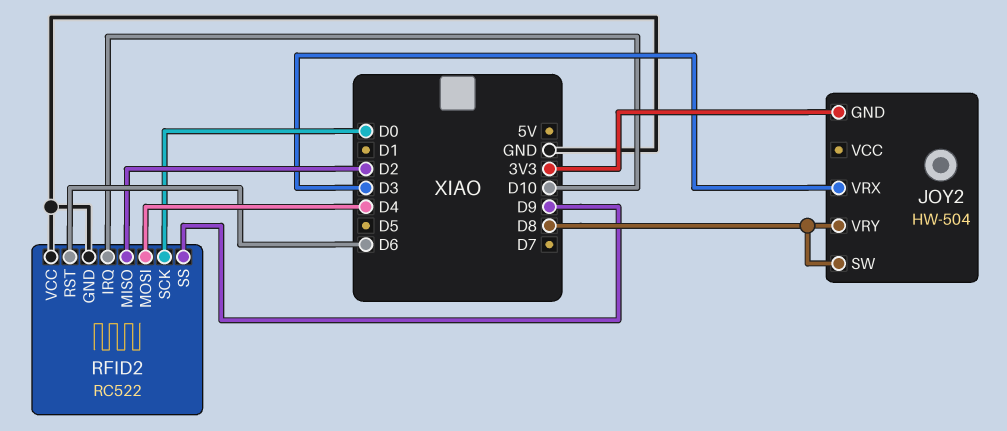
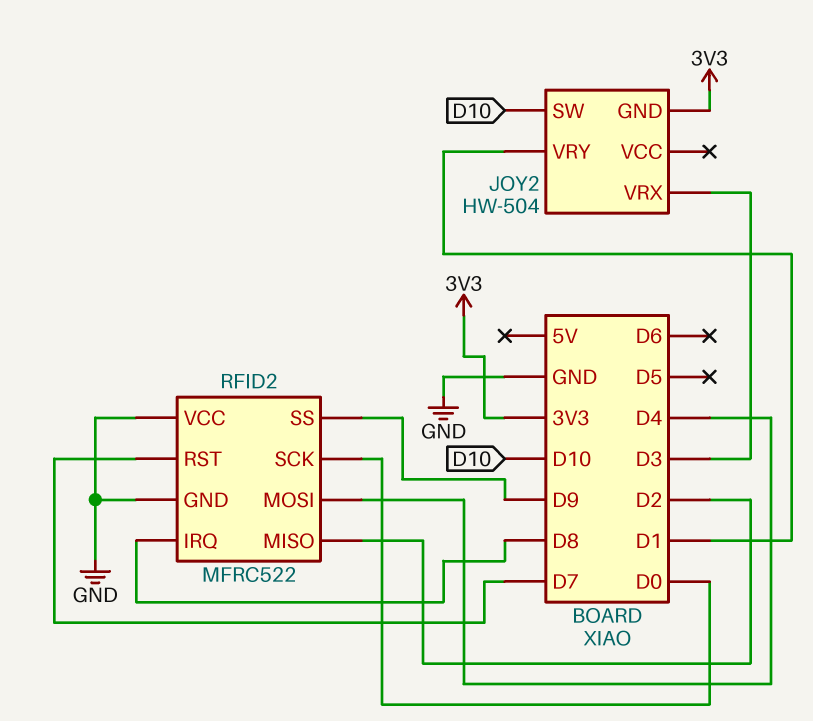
JOY2 pin SW: D8 -> D10
JOY2 pin VRY: D8 -> D1
RFID2: RC522 -> MFRC522
RFID2 pin IRQ: D10 -> D8
RFID2 pin RST: D6 -> D7

